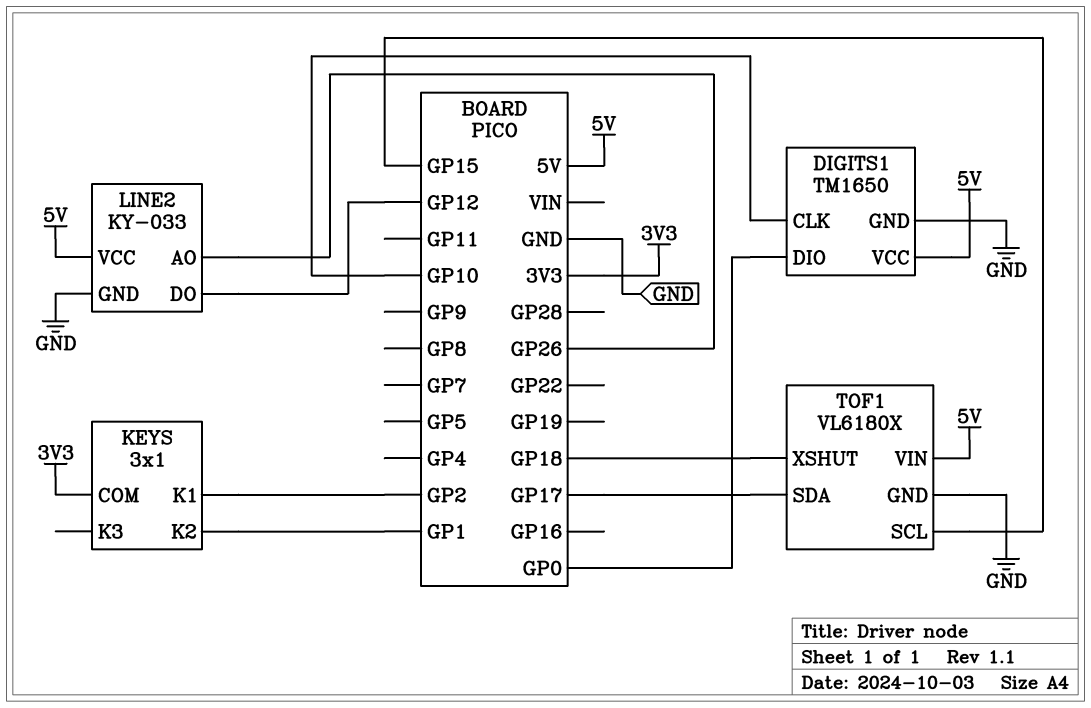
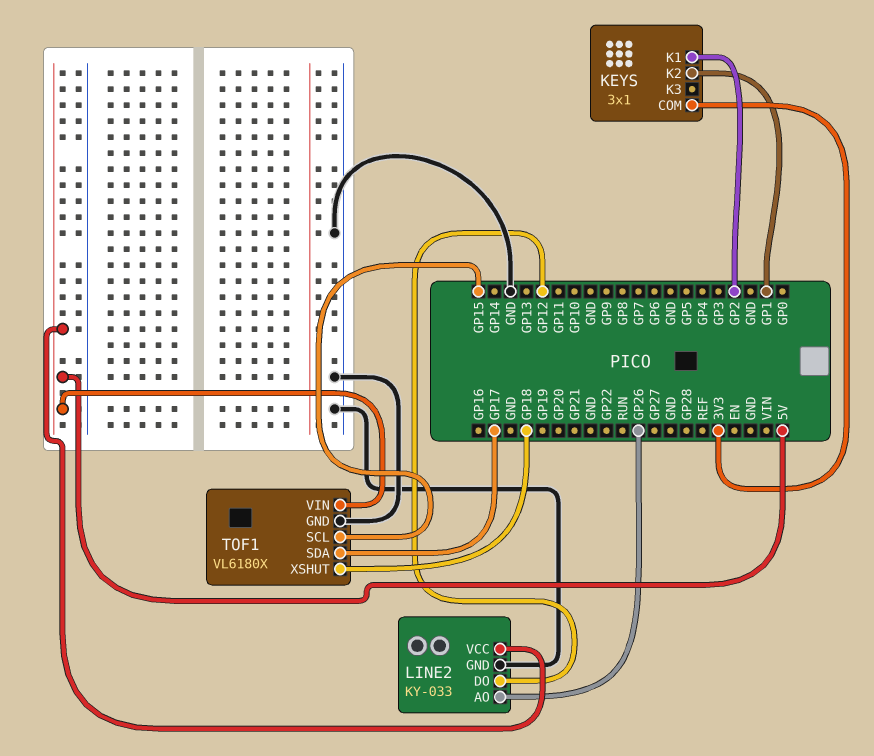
DIGITS1: TM1650 -> none
DIGITS1 pin CLK: GP10 -> none
DIGITS1 pin DIO: GP0 -> none
DIGITS1 pin GND: GND -> none
DIGITS1 pin VCC: 5V -> none

